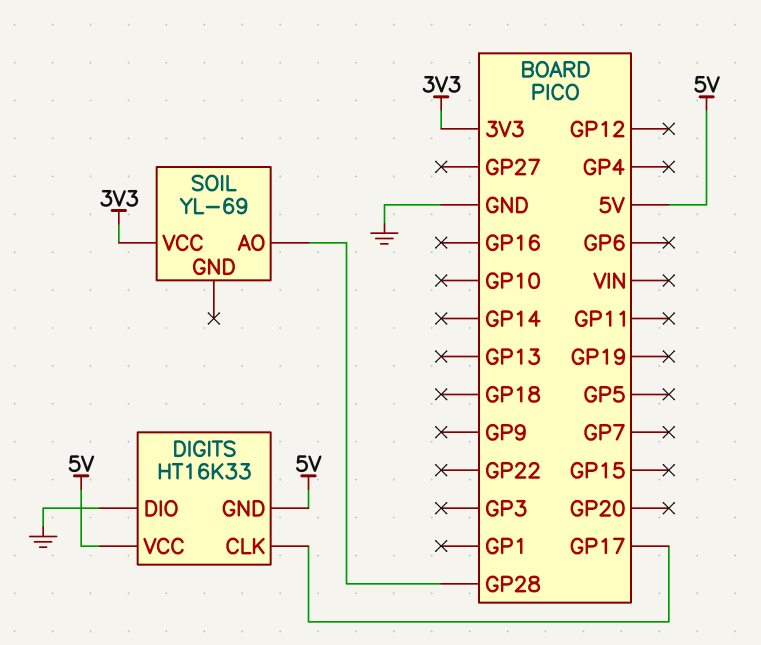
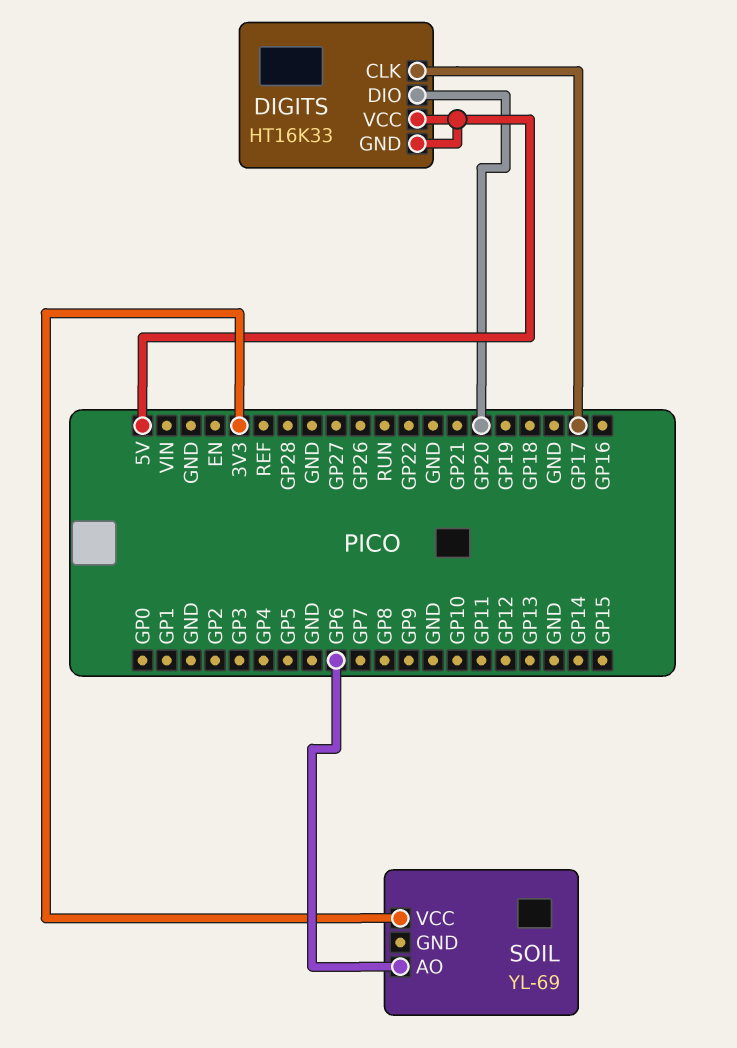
DIGITS pin DIO: GND -> GP20
SOIL pin AO: GP28 -> GP6

